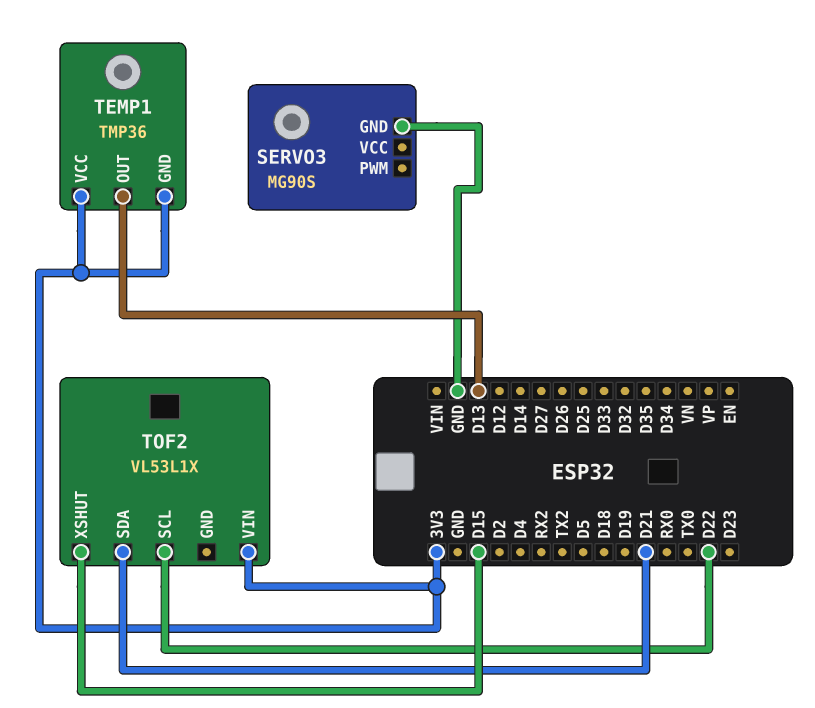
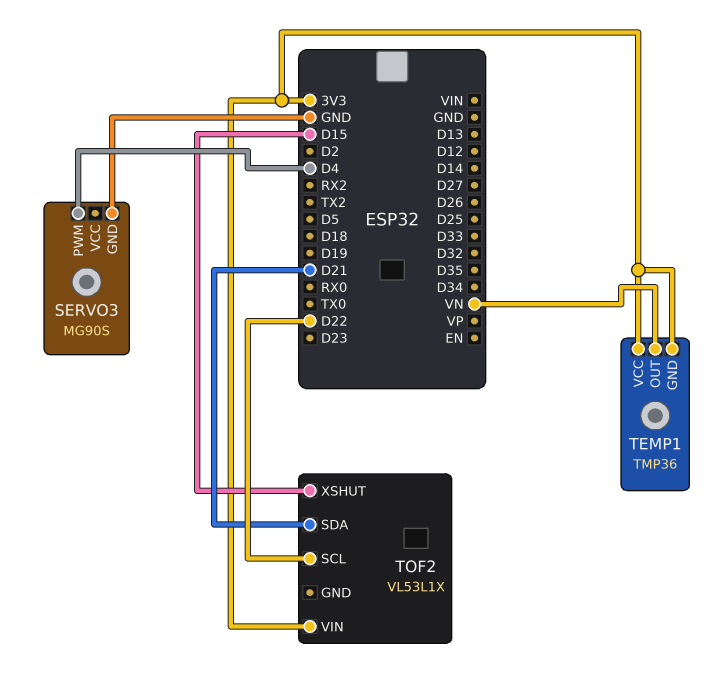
SERVO3 pin PWM: none -> D4
TEMP1 pin OUT: D13 -> VN

